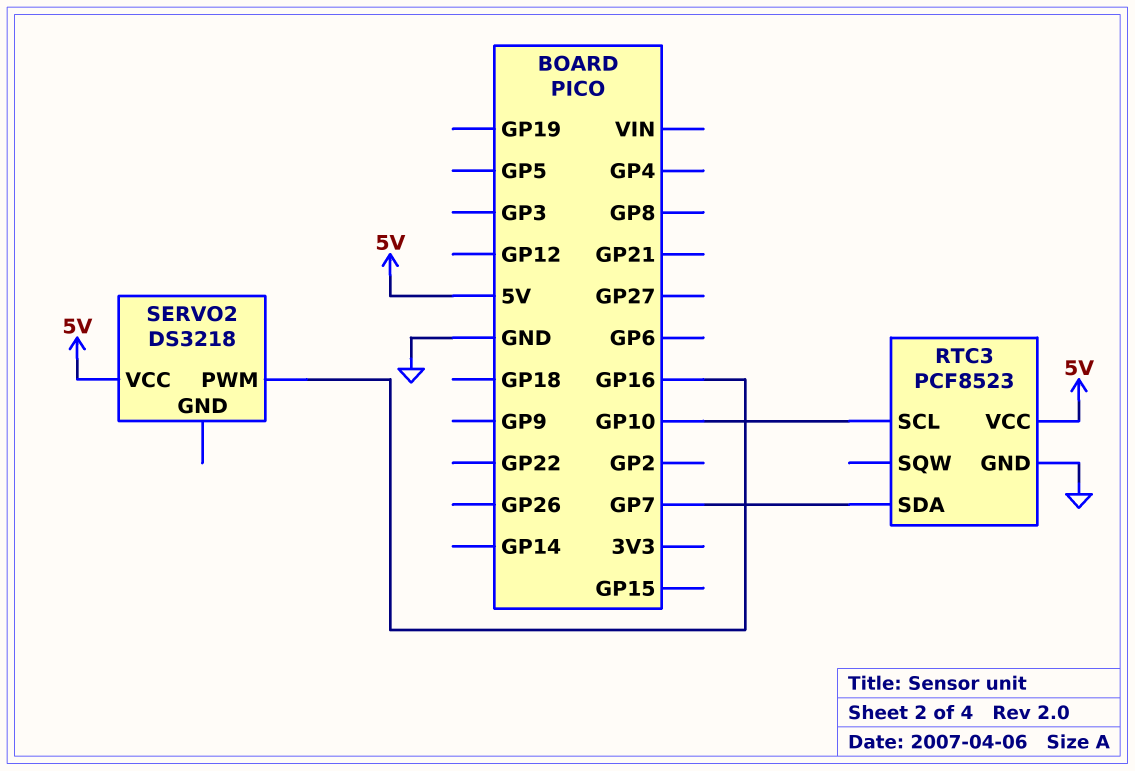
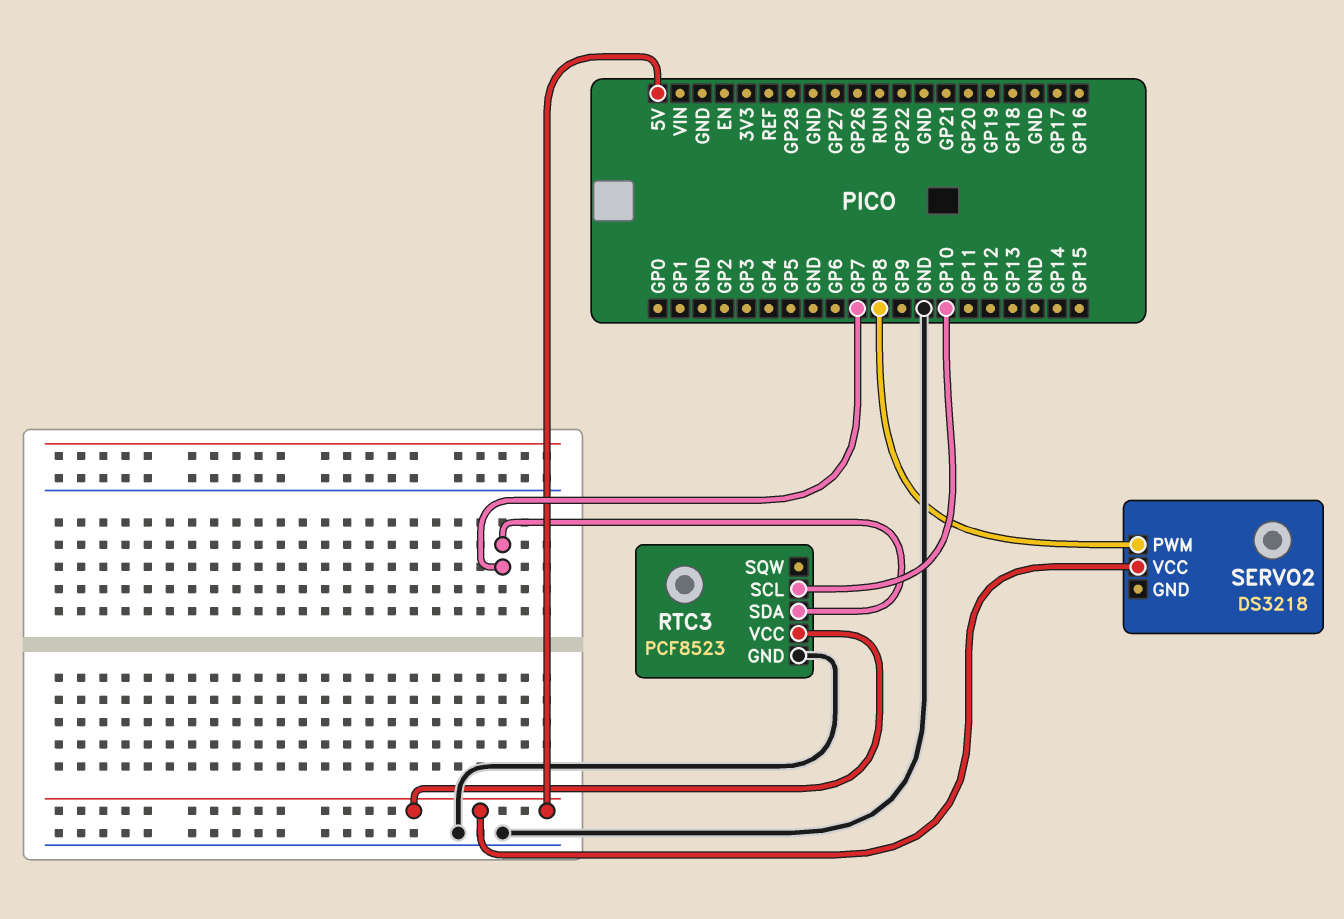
SERVO2 pin PWM: GP16 -> GP8

